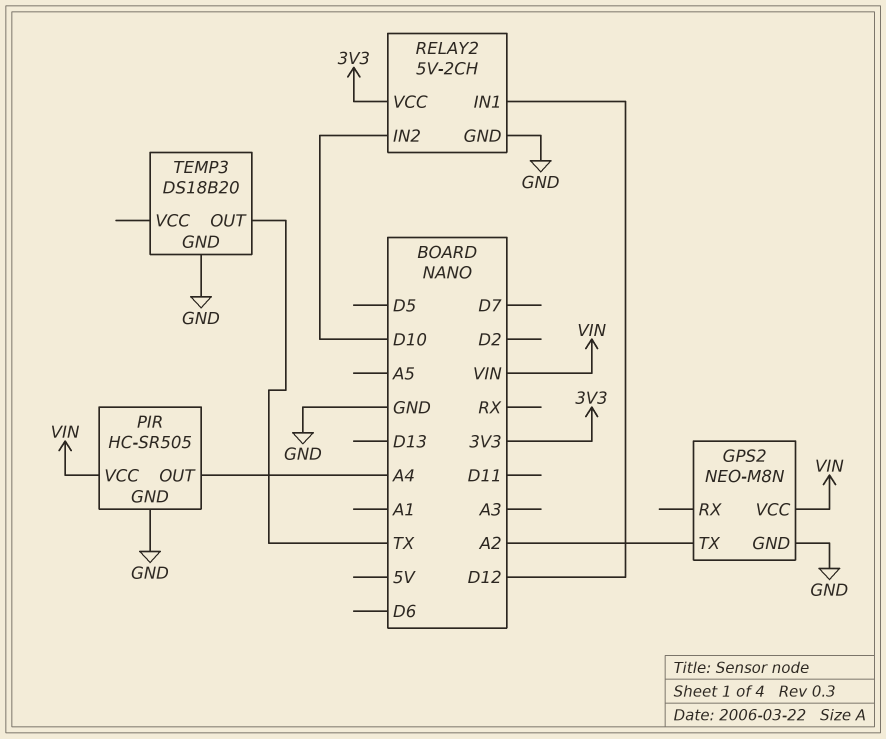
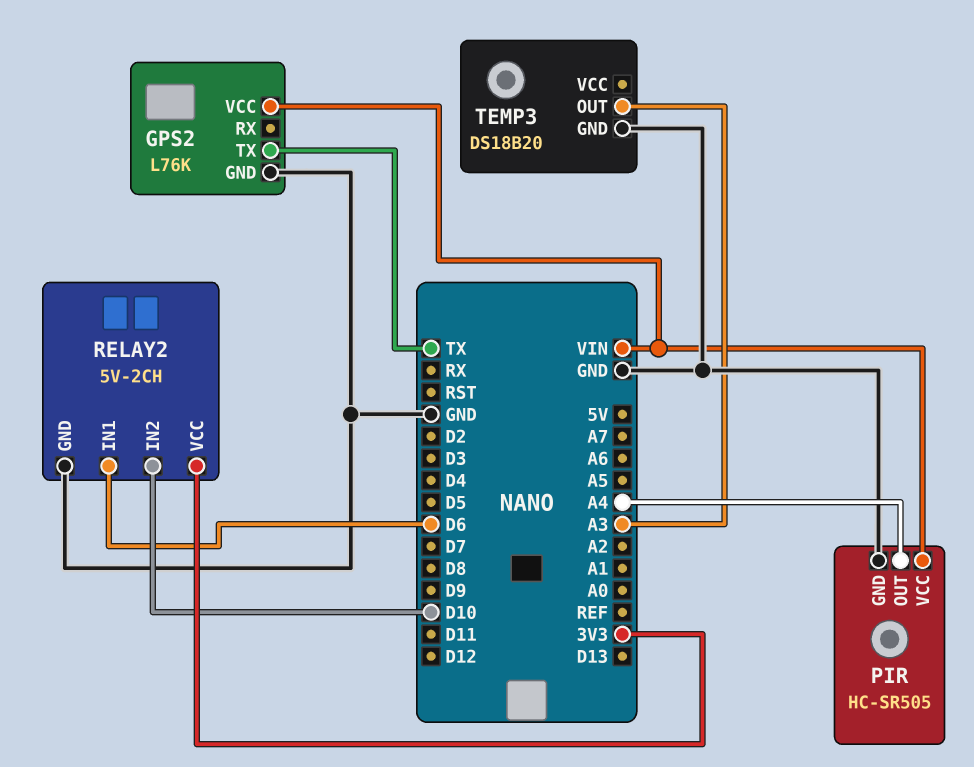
GPS2: NEO-M8N -> L76K
GPS2 pin TX: A2 -> TX
RELAY2 pin IN1: D12 -> D6
TEMP3 pin OUT: TX -> A3

